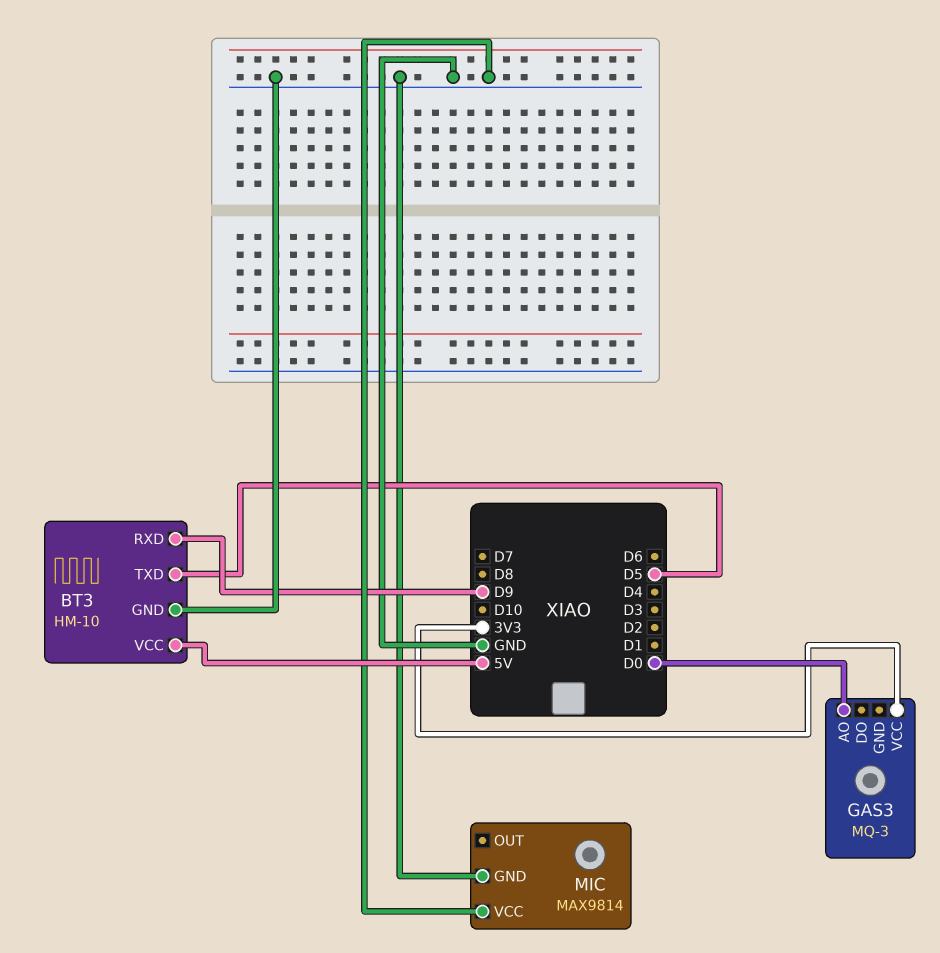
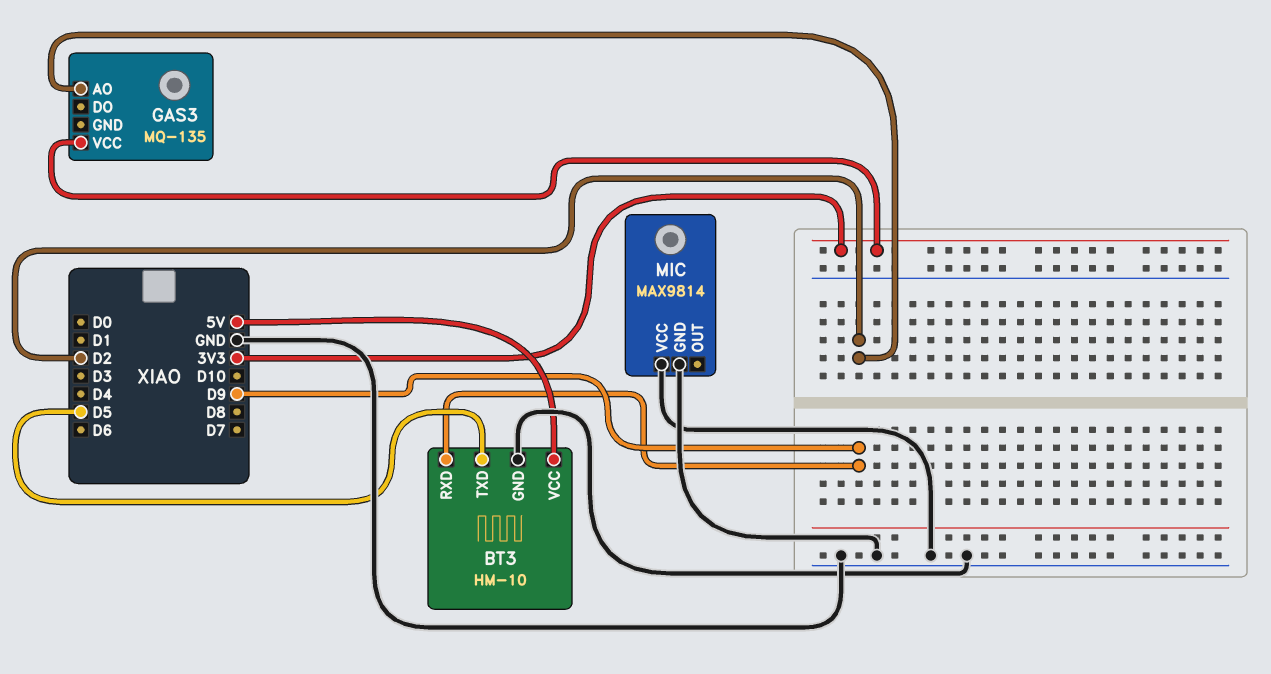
GAS3: MQ-3 -> MQ-135
GAS3 pin AO: D0 -> D2

